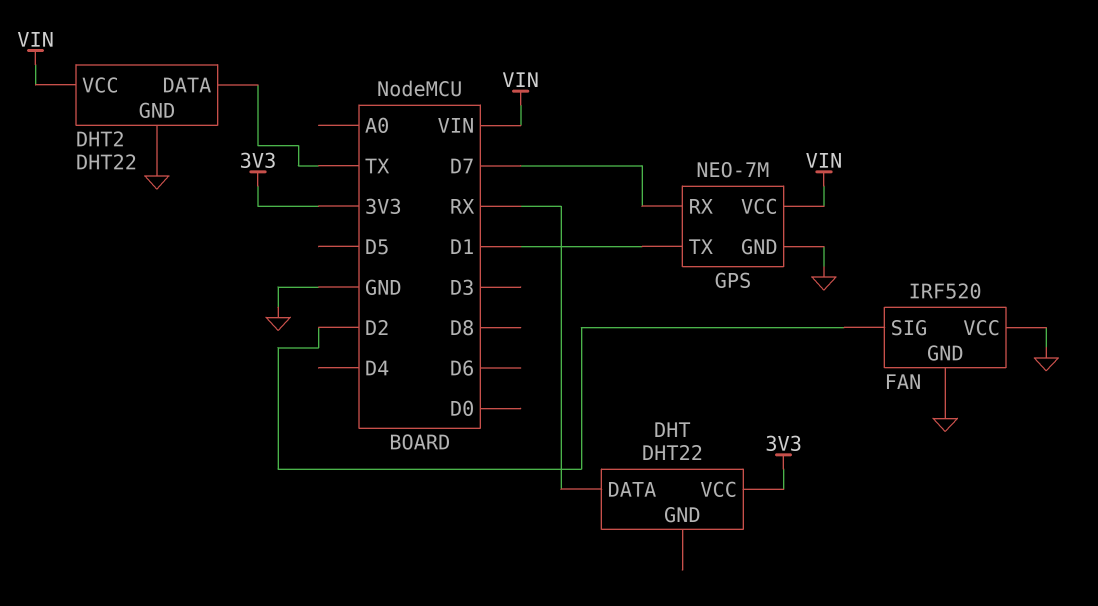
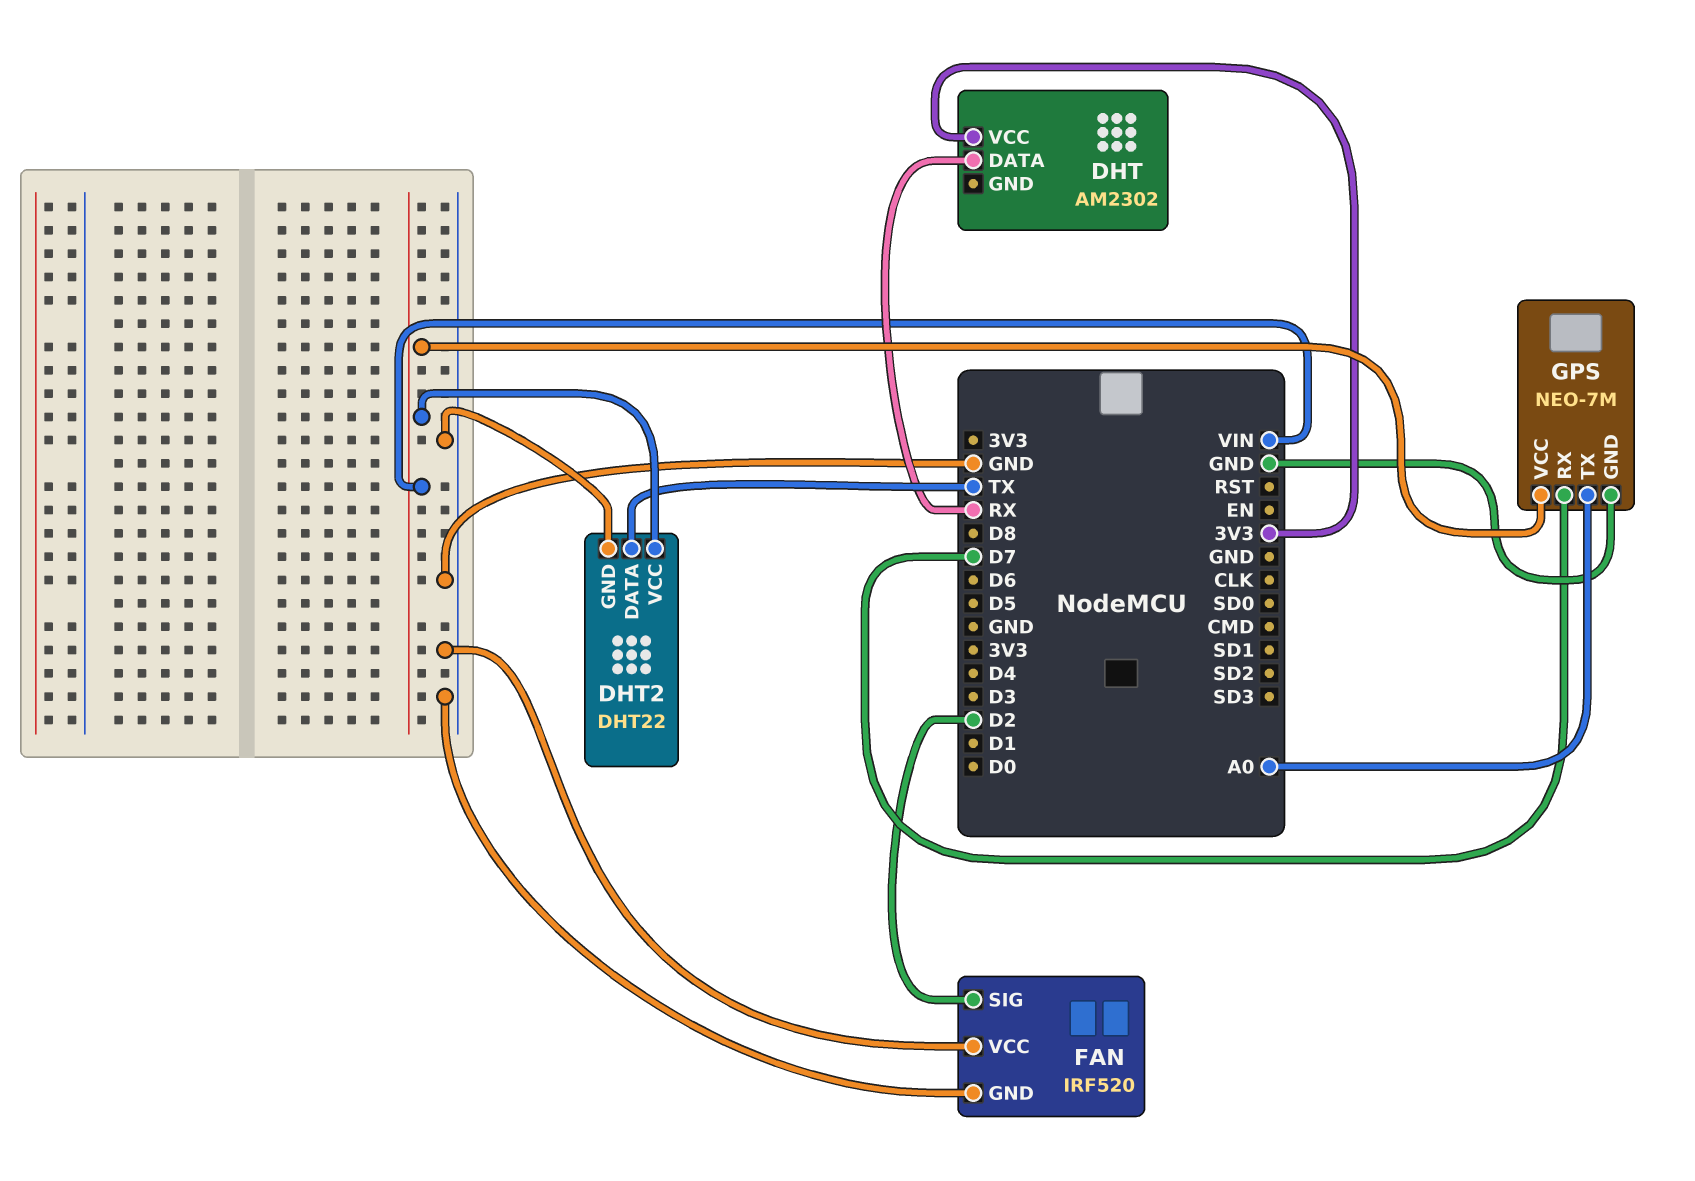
DHT: DHT22 -> AM2302
GPS pin TX: D1 -> A0

